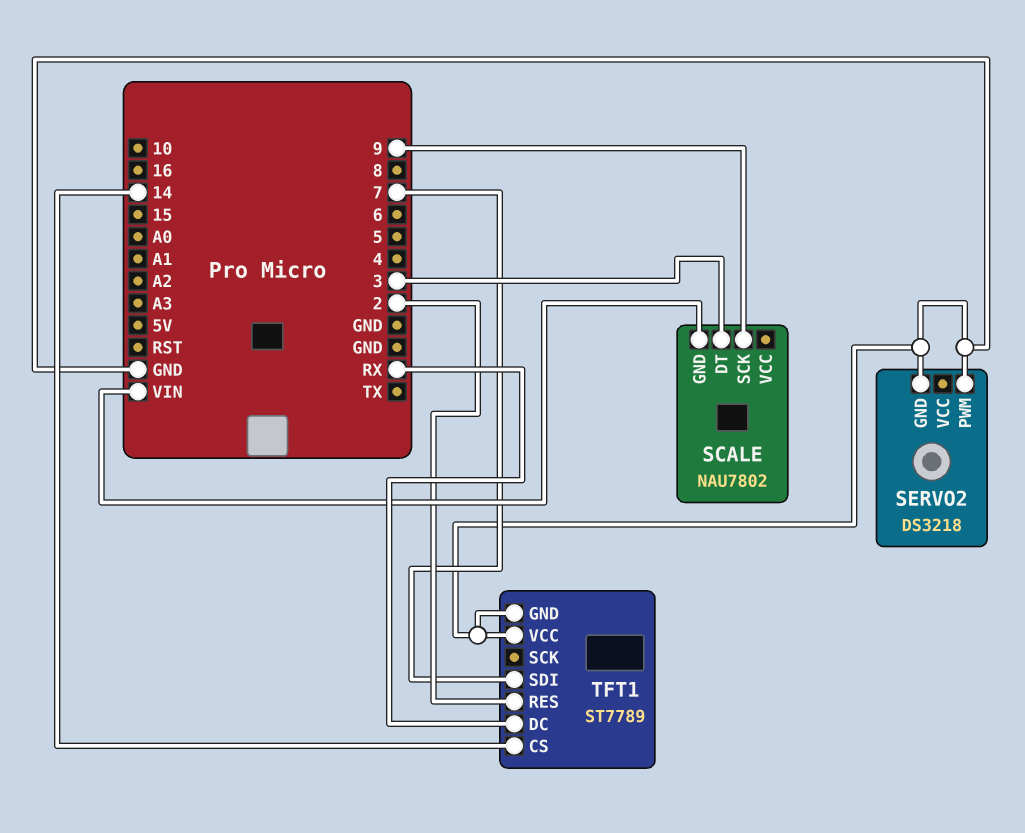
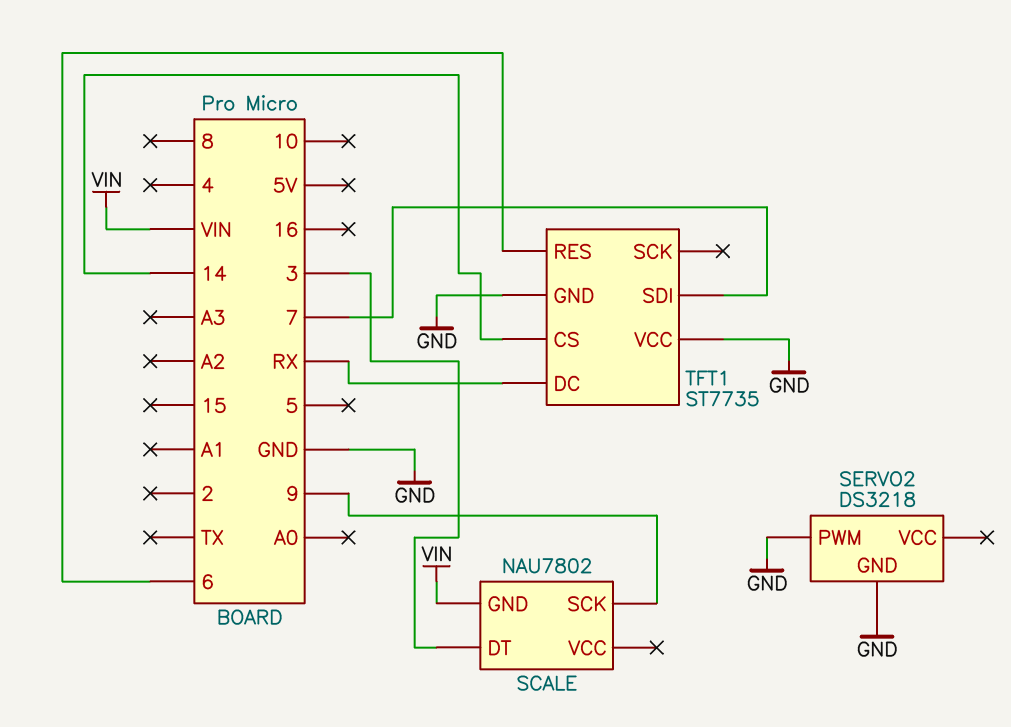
TFT1: ST7789 -> ST7735
TFT1 pin RES: 2 -> 6

